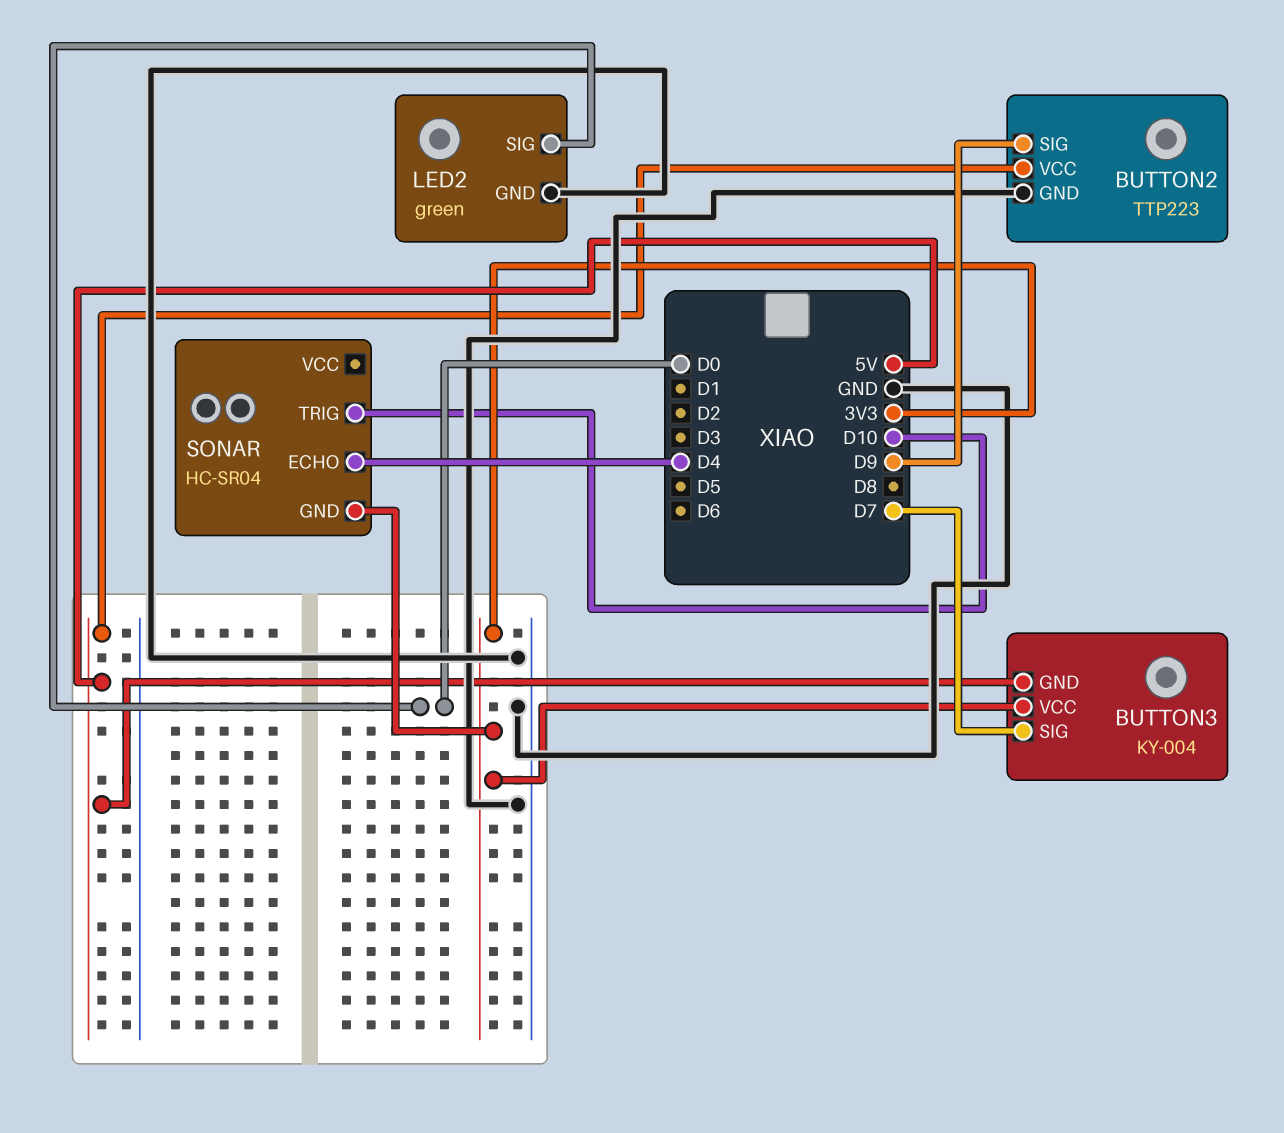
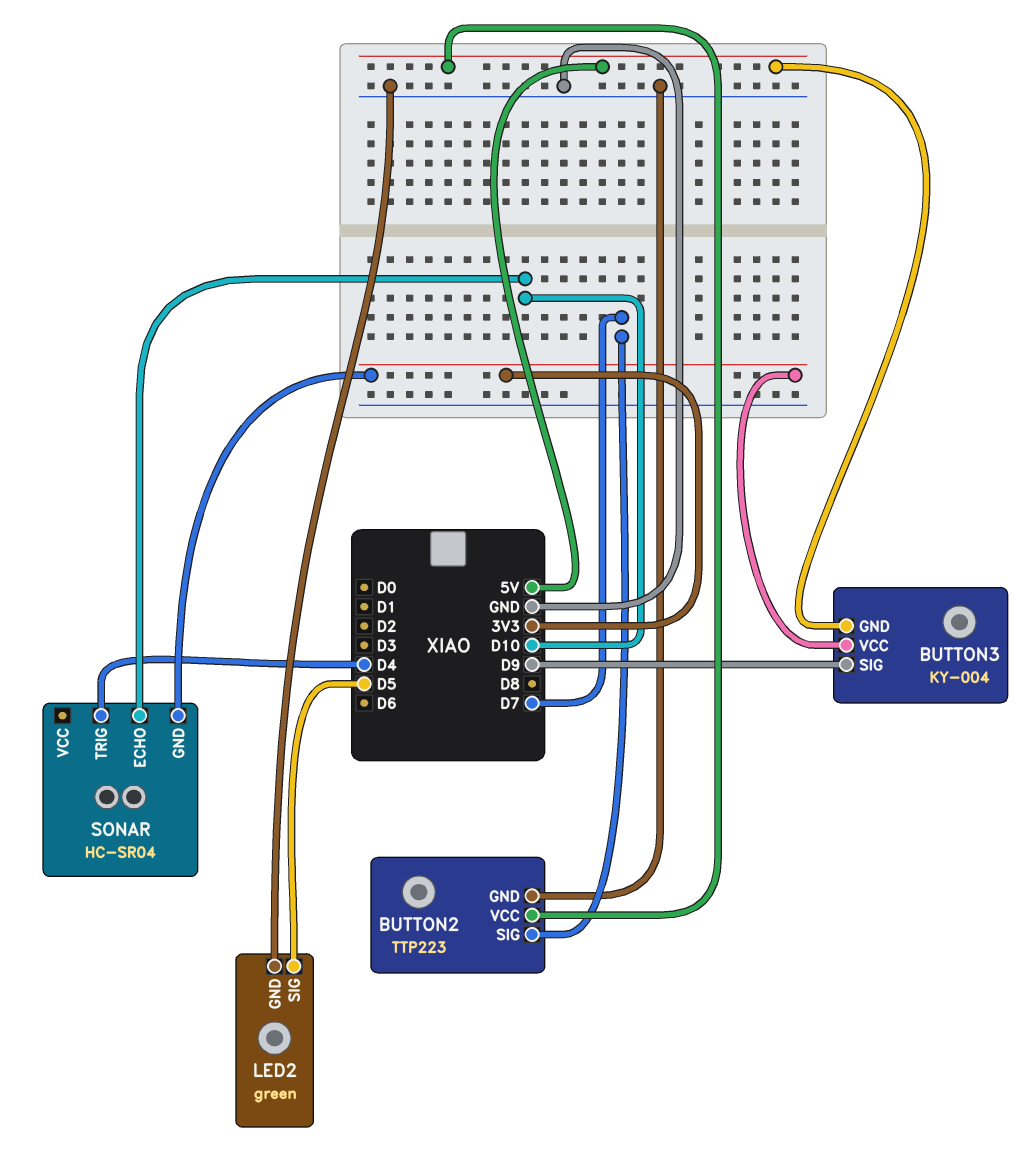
BUTTON2 pin SIG: D9 -> D7
BUTTON3 pin SIG: D7 -> D9
LED2 pin SIG: D0 -> D5
SONAR pin ECHO: D4 -> D10
SONAR pin TRIG: D10 -> D4

